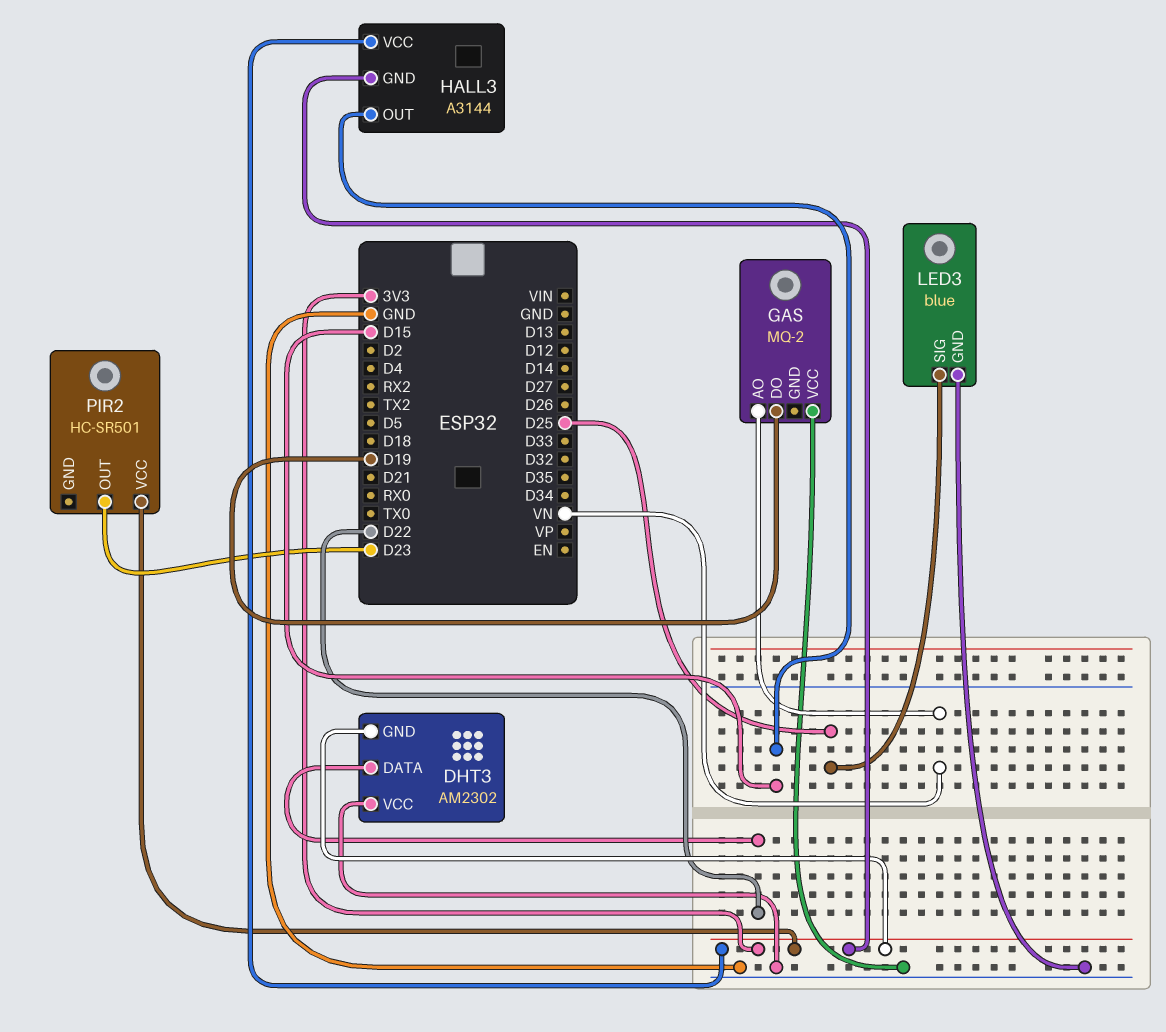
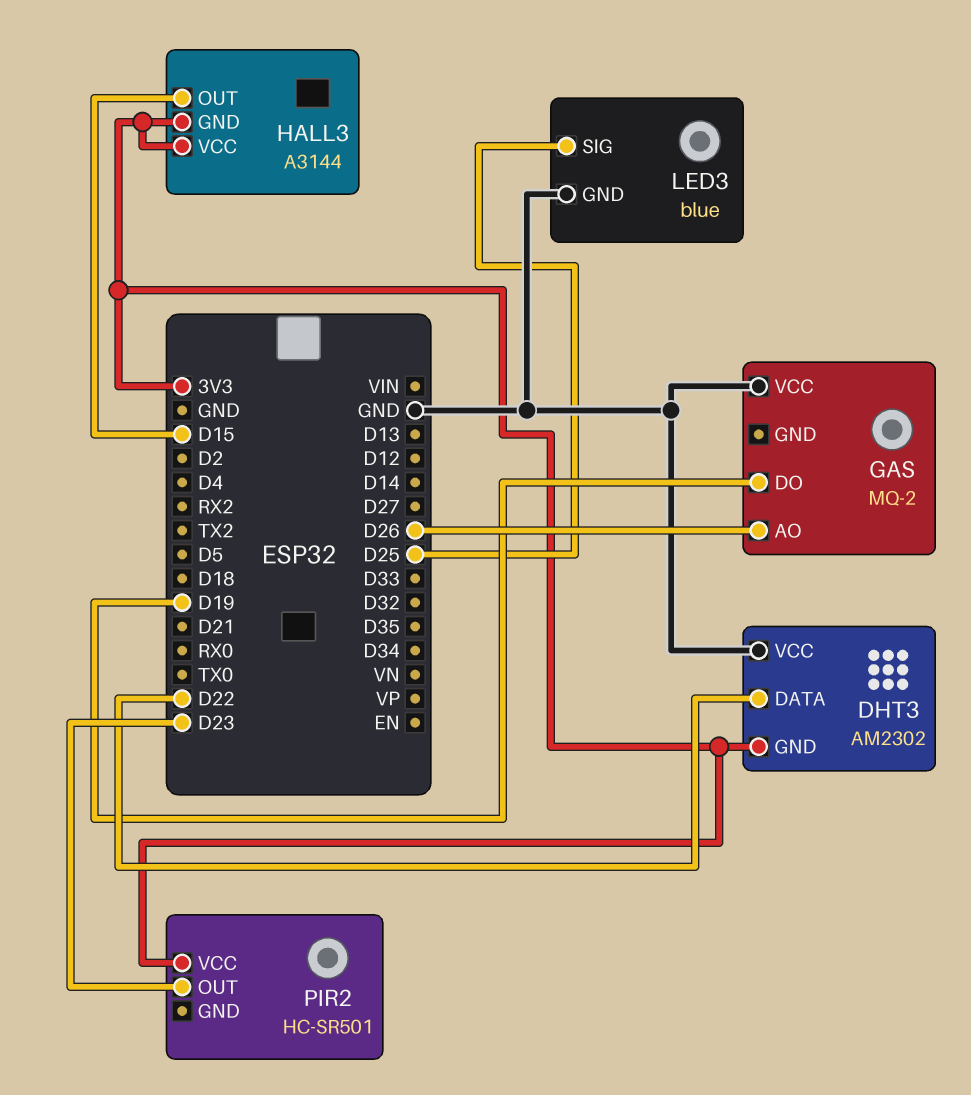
GAS pin AO: VN -> D26

